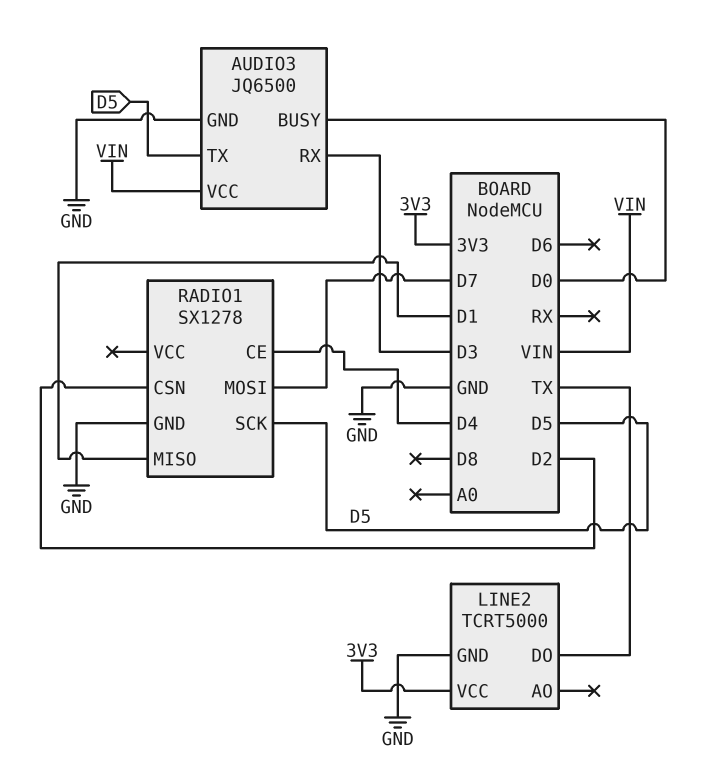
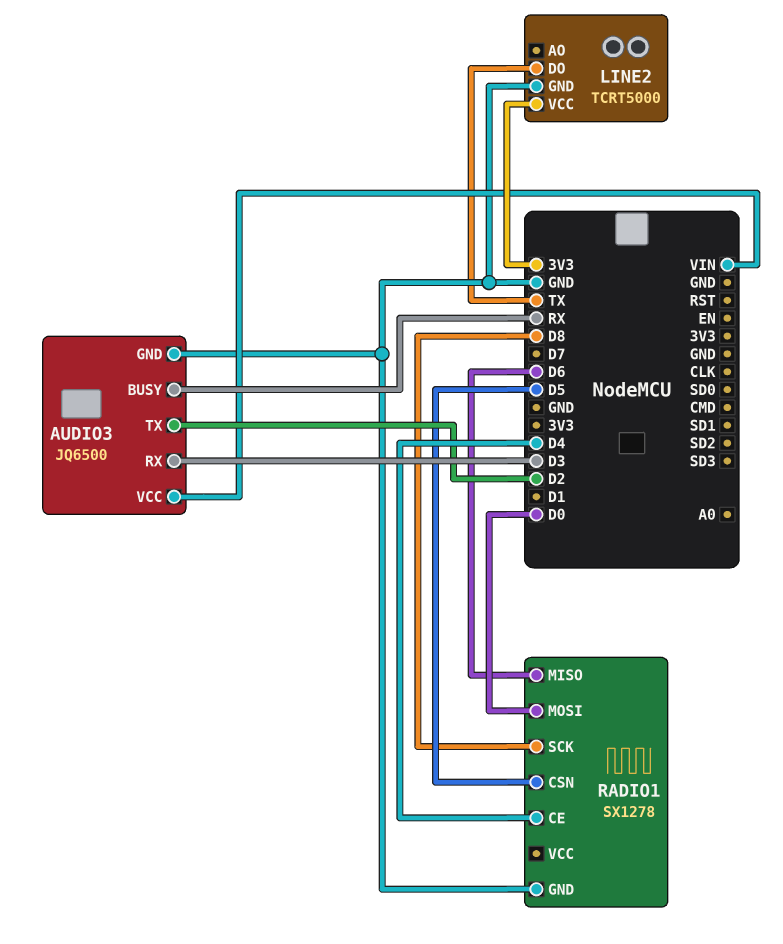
AUDIO3 pin BUSY: D0 -> RX
AUDIO3 pin TX: D5 -> D2
RADIO1 pin CSN: D2 -> D5
RADIO1 pin MISO: D1 -> D6
RADIO1 pin MOSI: D7 -> D0
RADIO1 pin SCK: D5 -> D8

